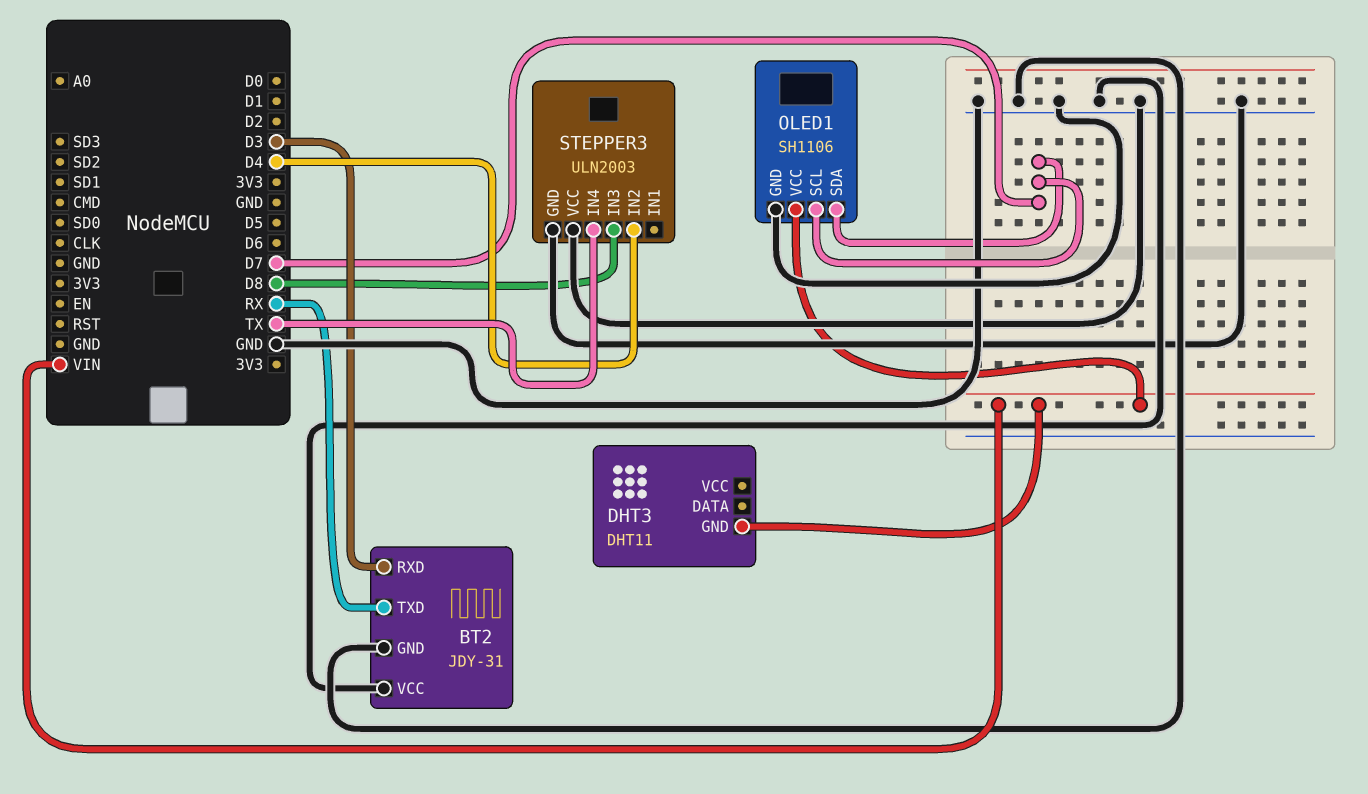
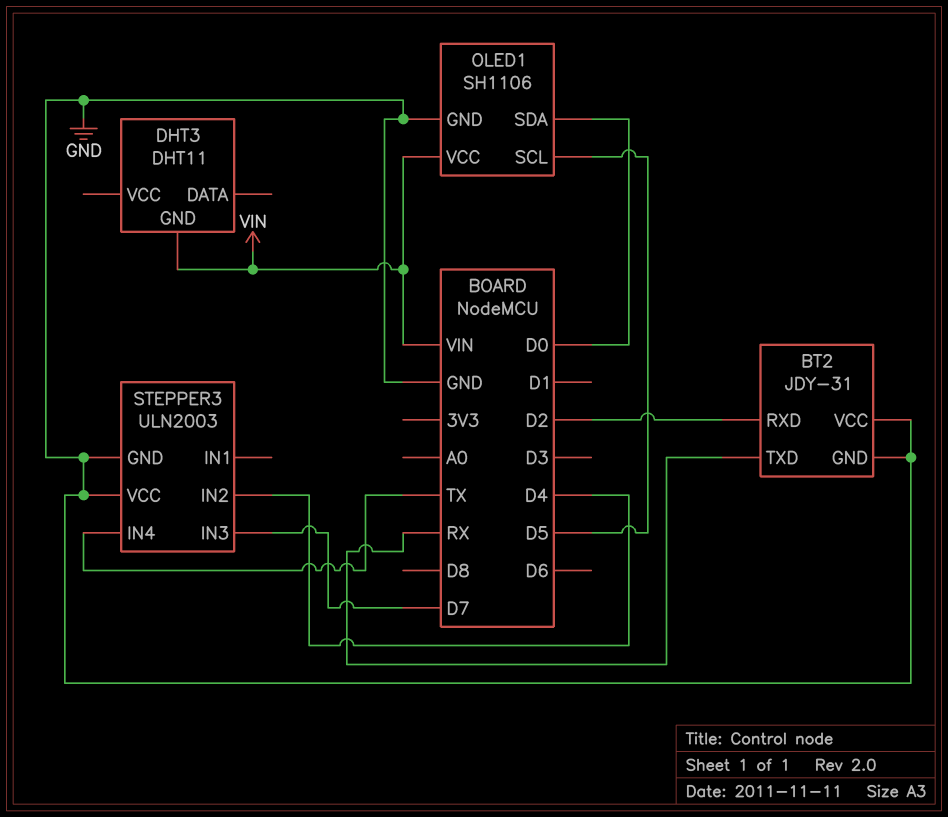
BT2 pin RXD: D3 -> D2
OLED1 pin SCL: D7 -> D5
OLED1 pin SDA: D7 -> D0
STEPPER3 pin IN3: D8 -> D7

